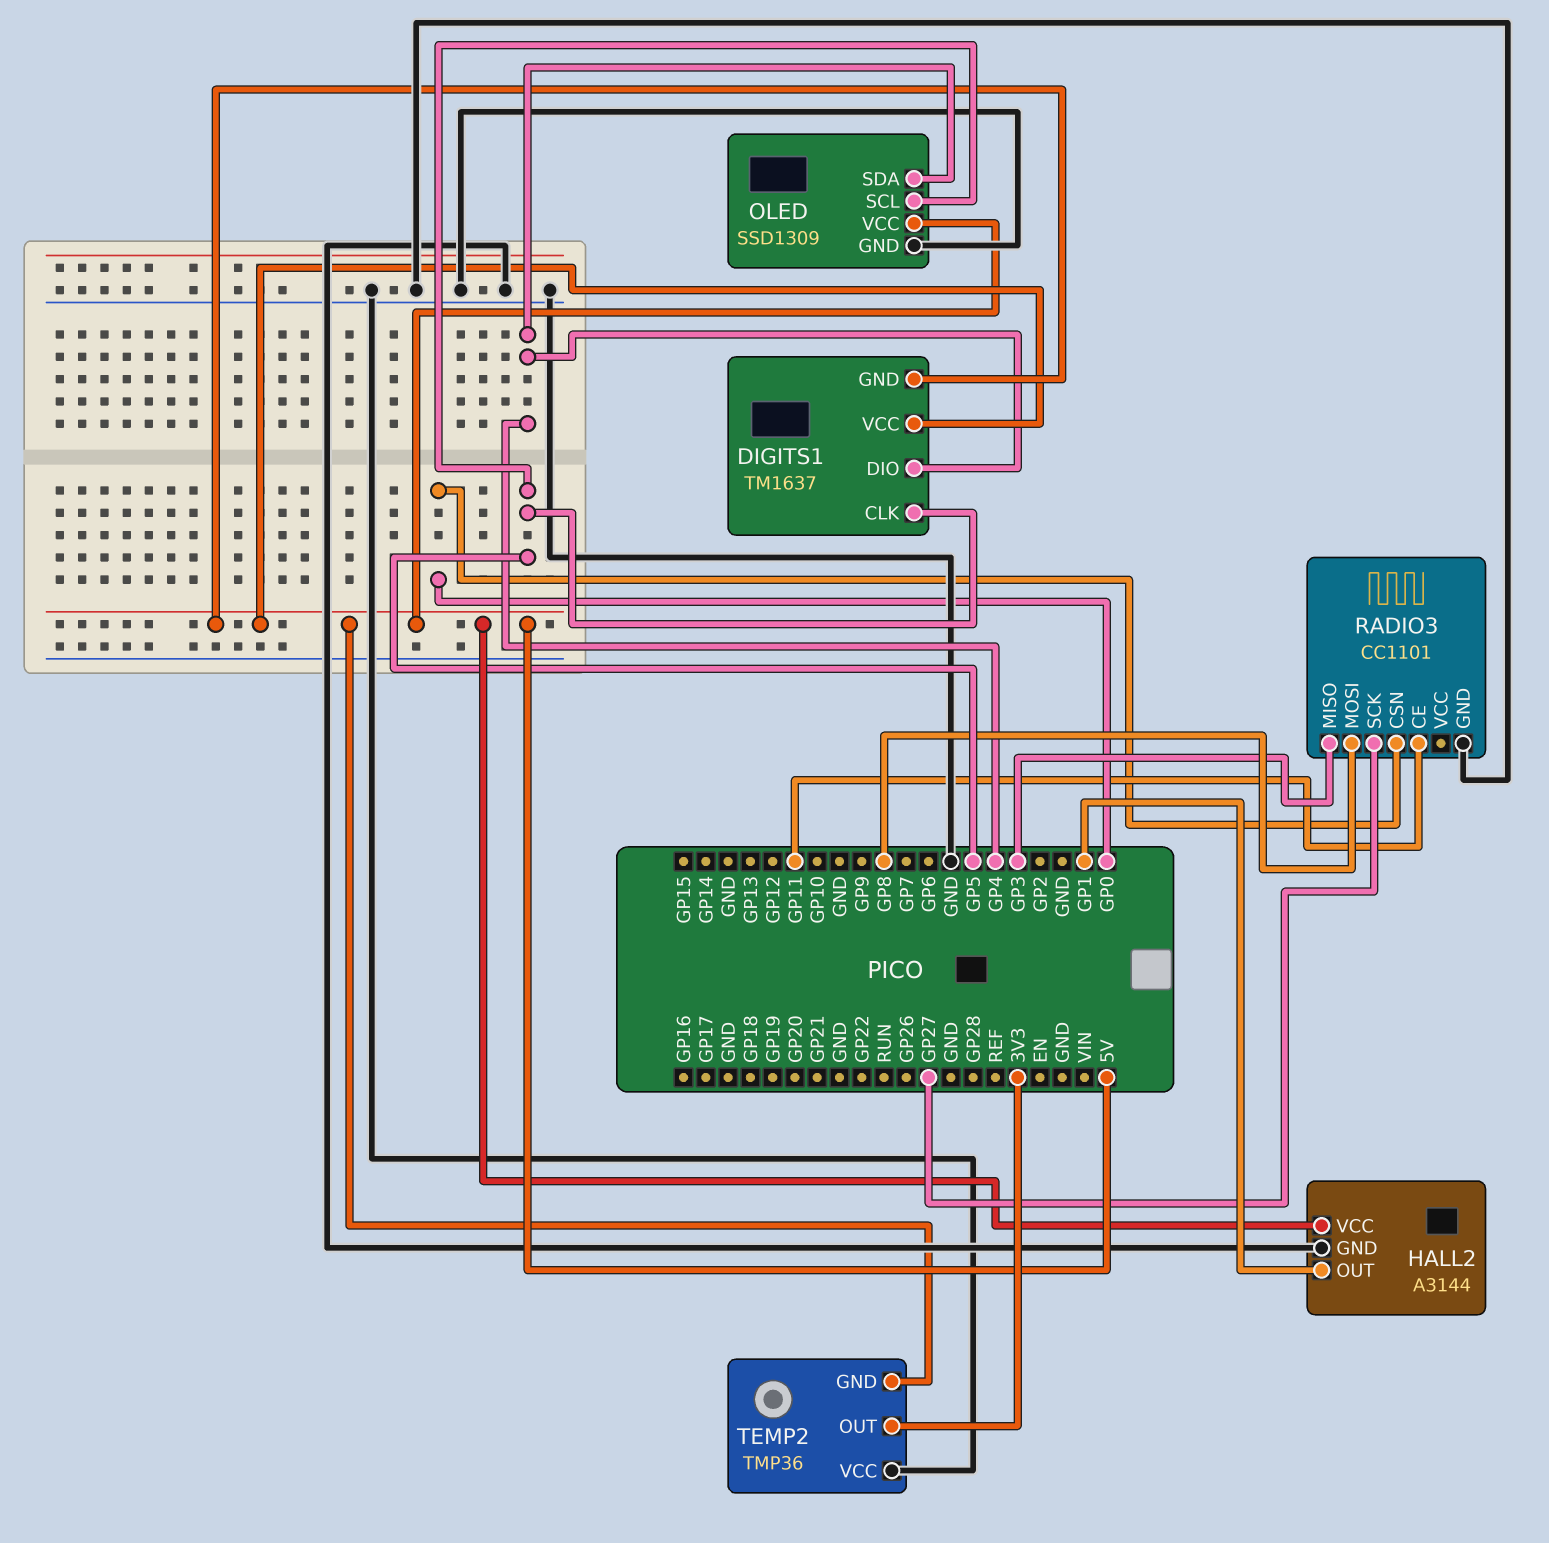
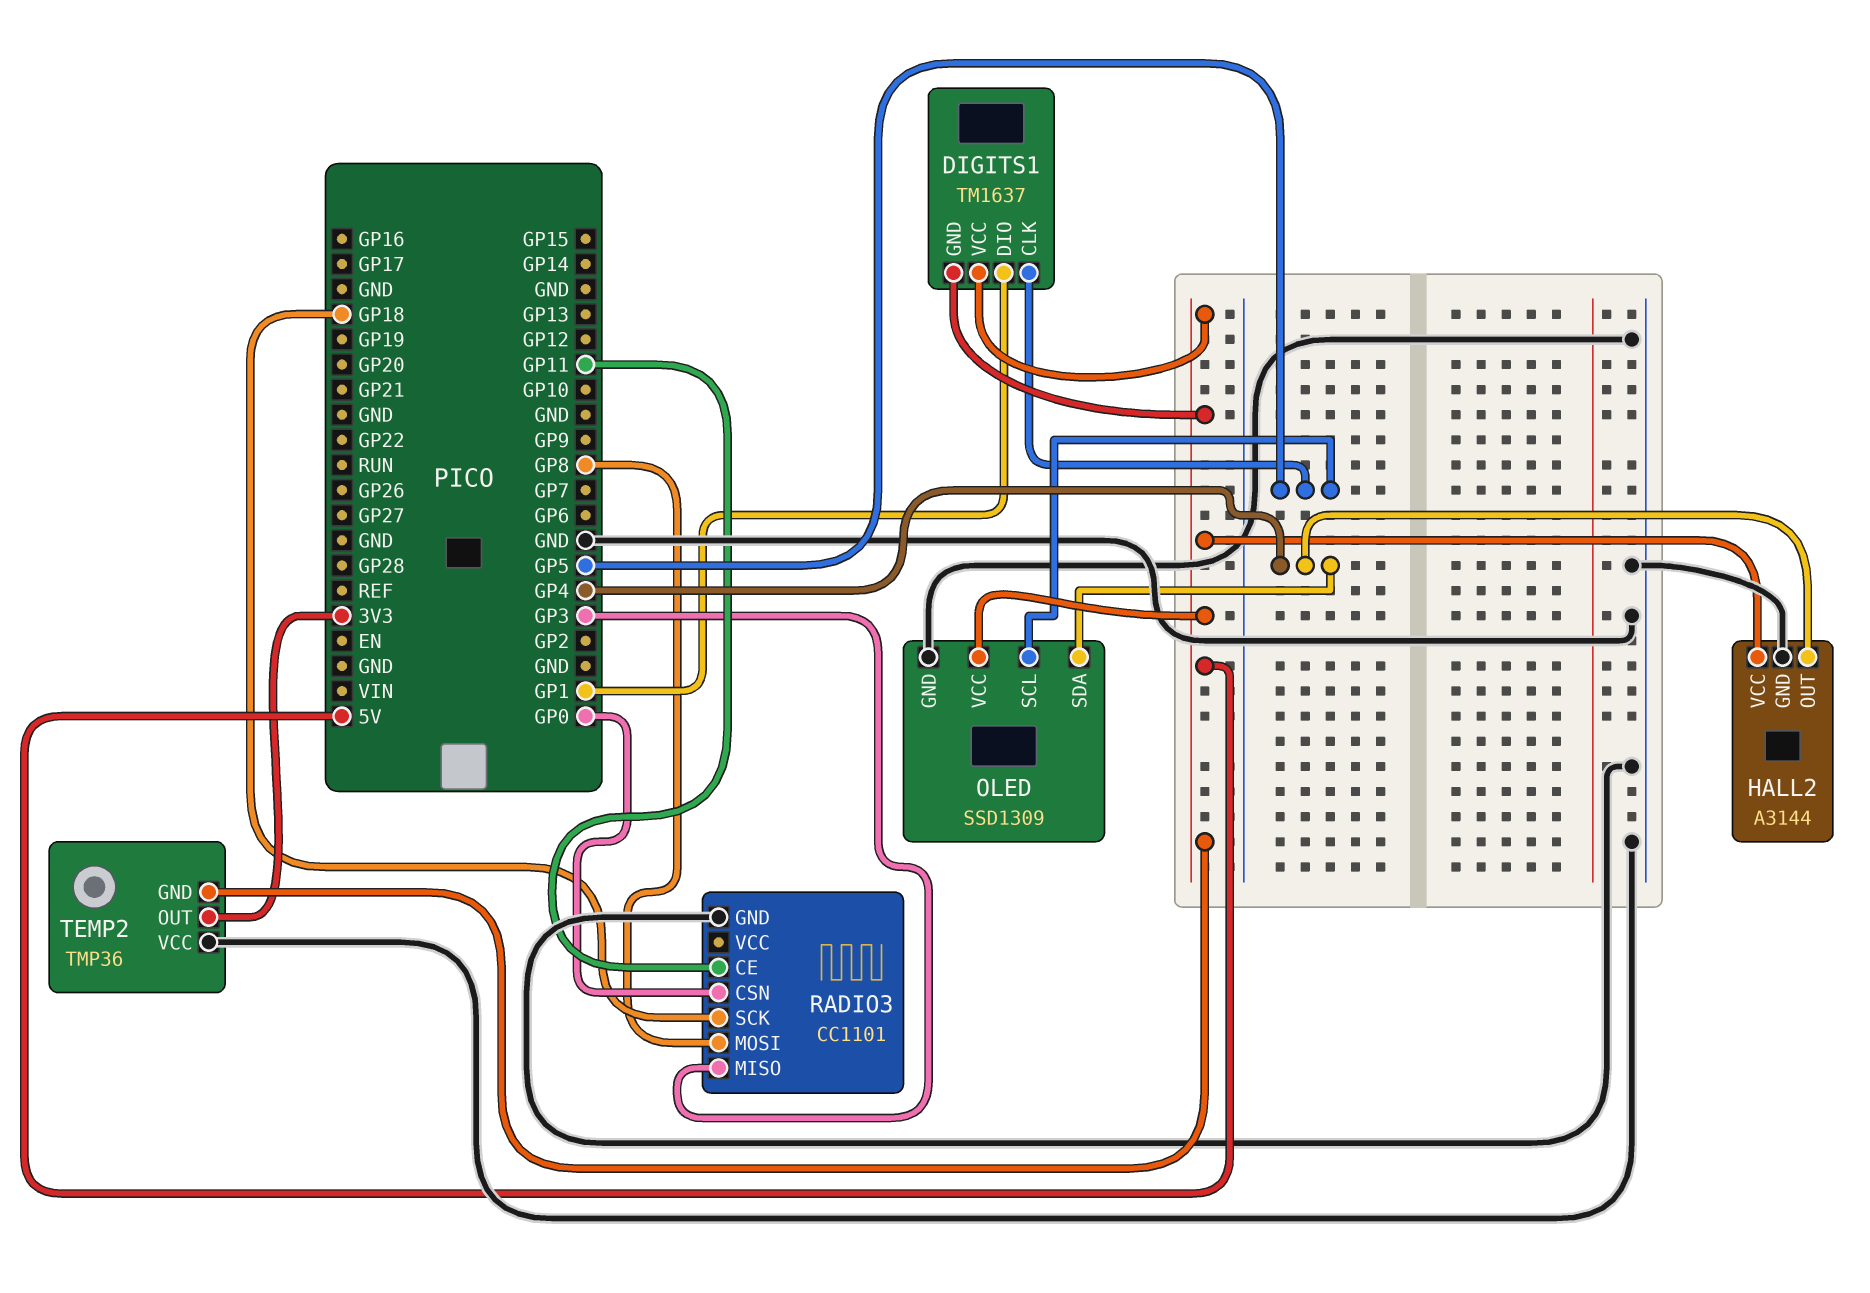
DIGITS1 pin DIO: GP4 -> GP1
HALL2 pin OUT: GP1 -> GP4
RADIO3 pin SCK: GP27 -> GP18

